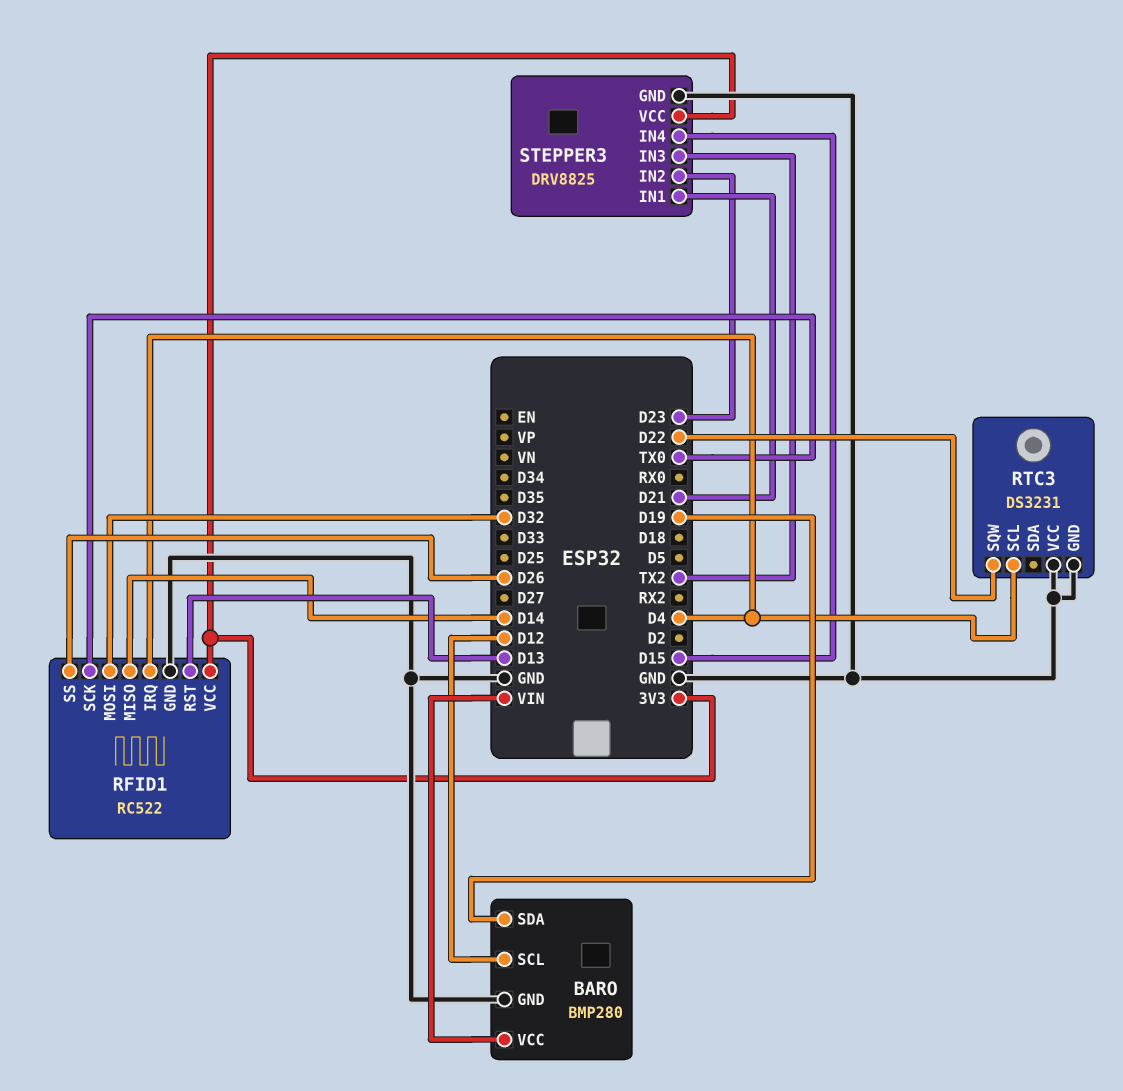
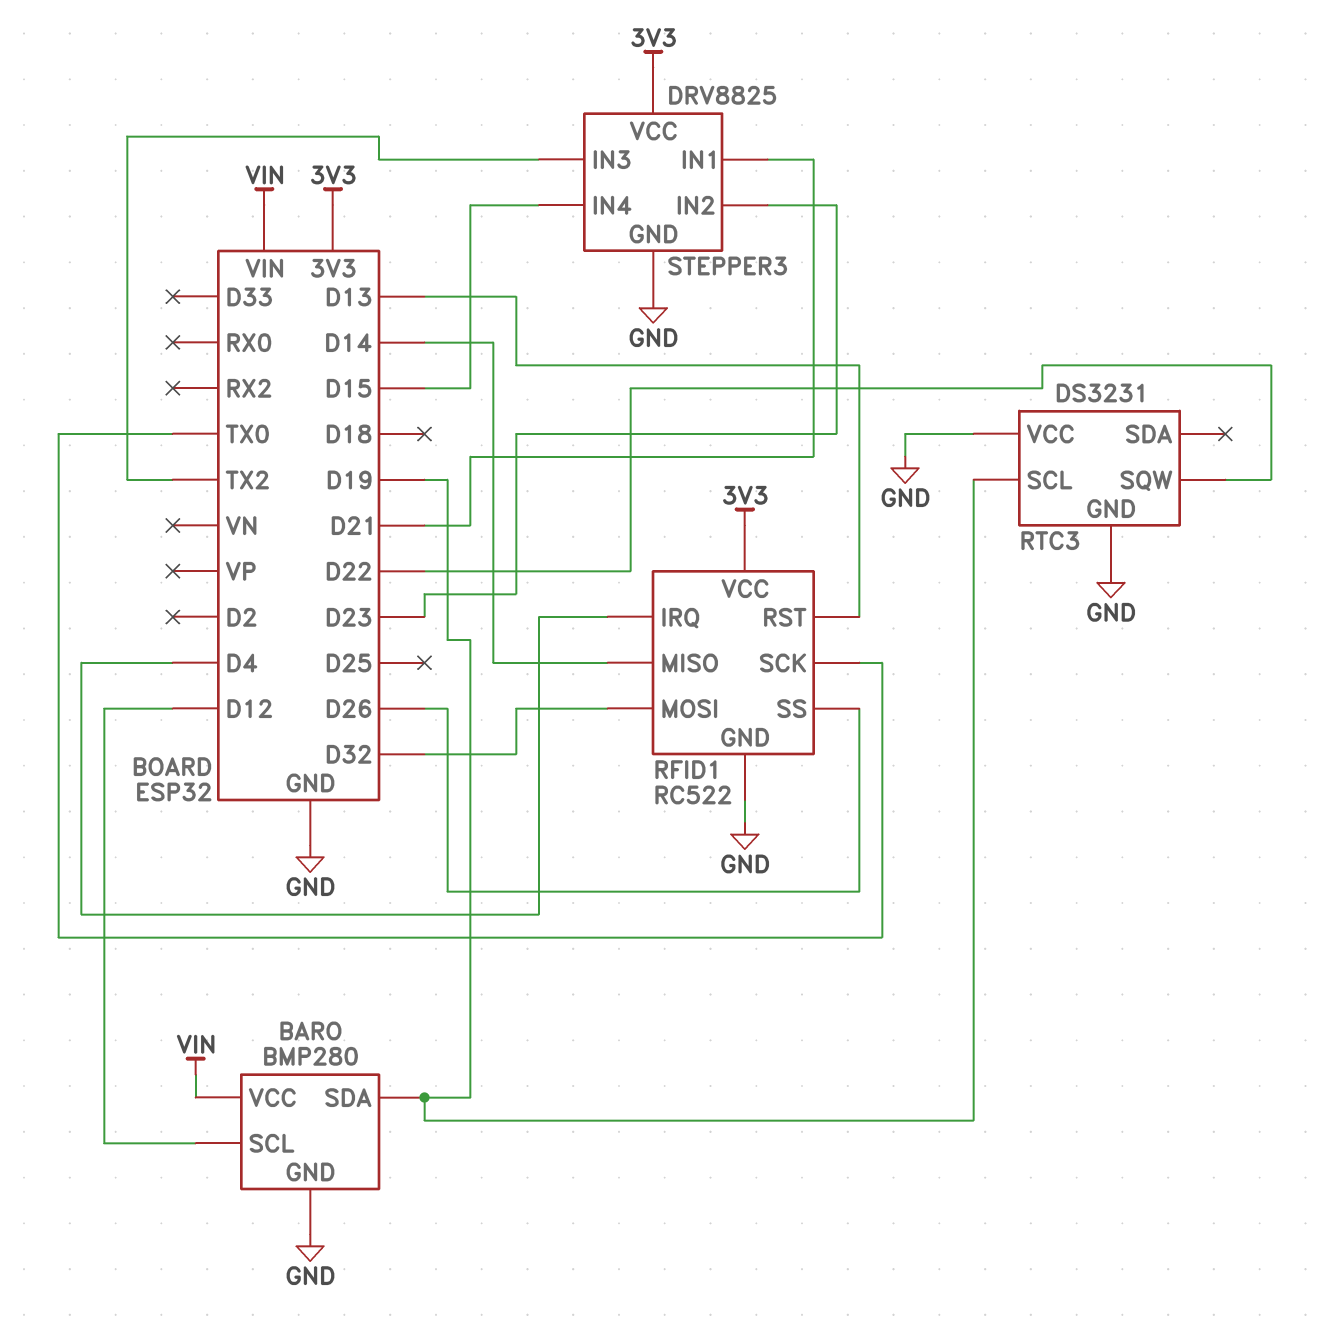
RTC3 pin SCL: D4 -> D19

